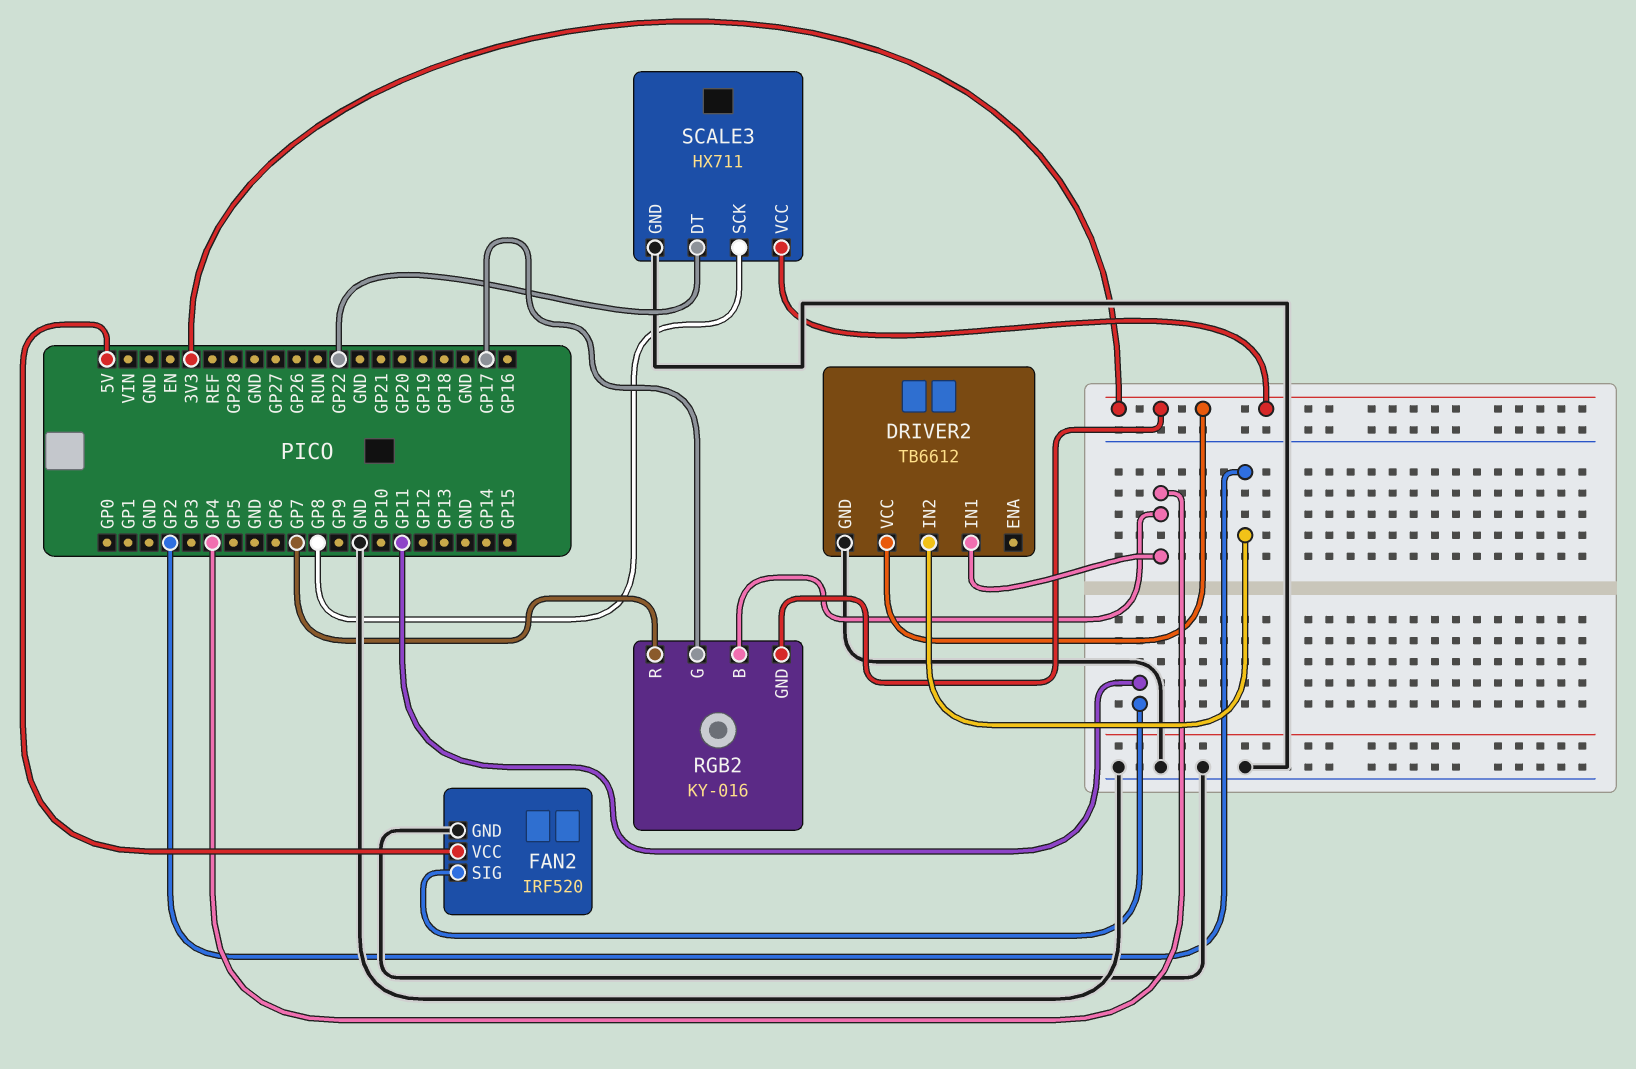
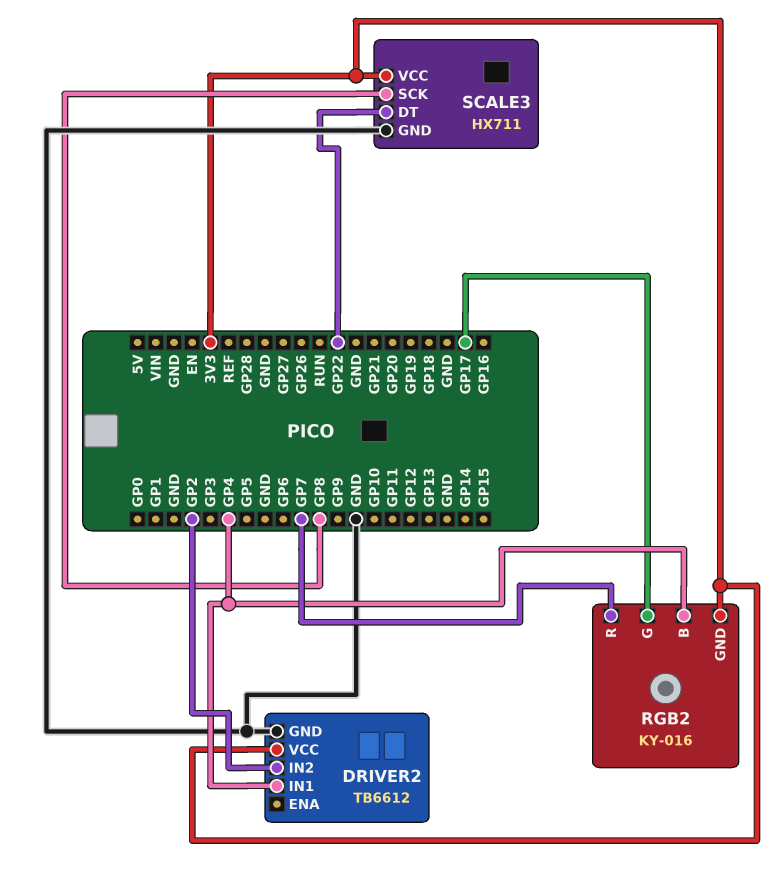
FAN2: IRF520 -> none
FAN2 pin GND: GND -> none
FAN2 pin SIG: GP11 -> none
FAN2 pin VCC: 5V -> none

